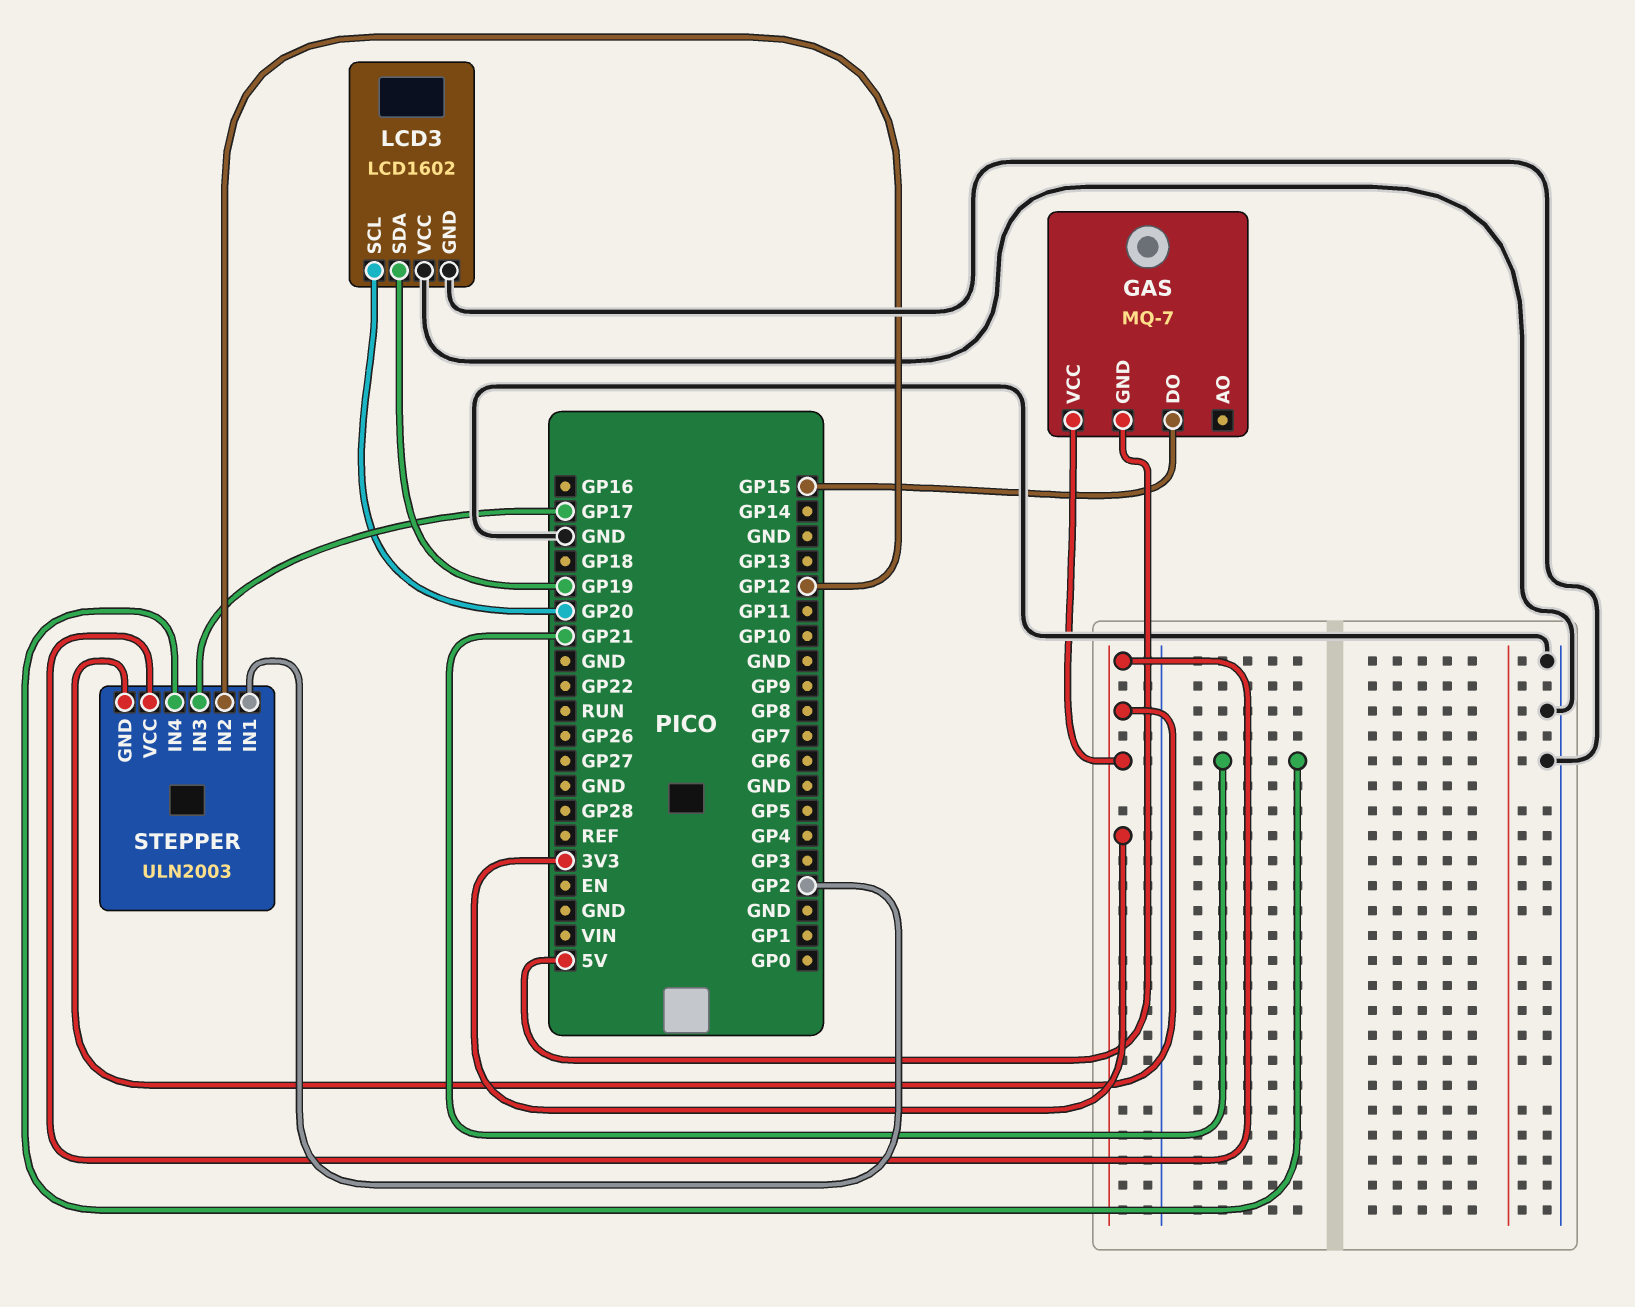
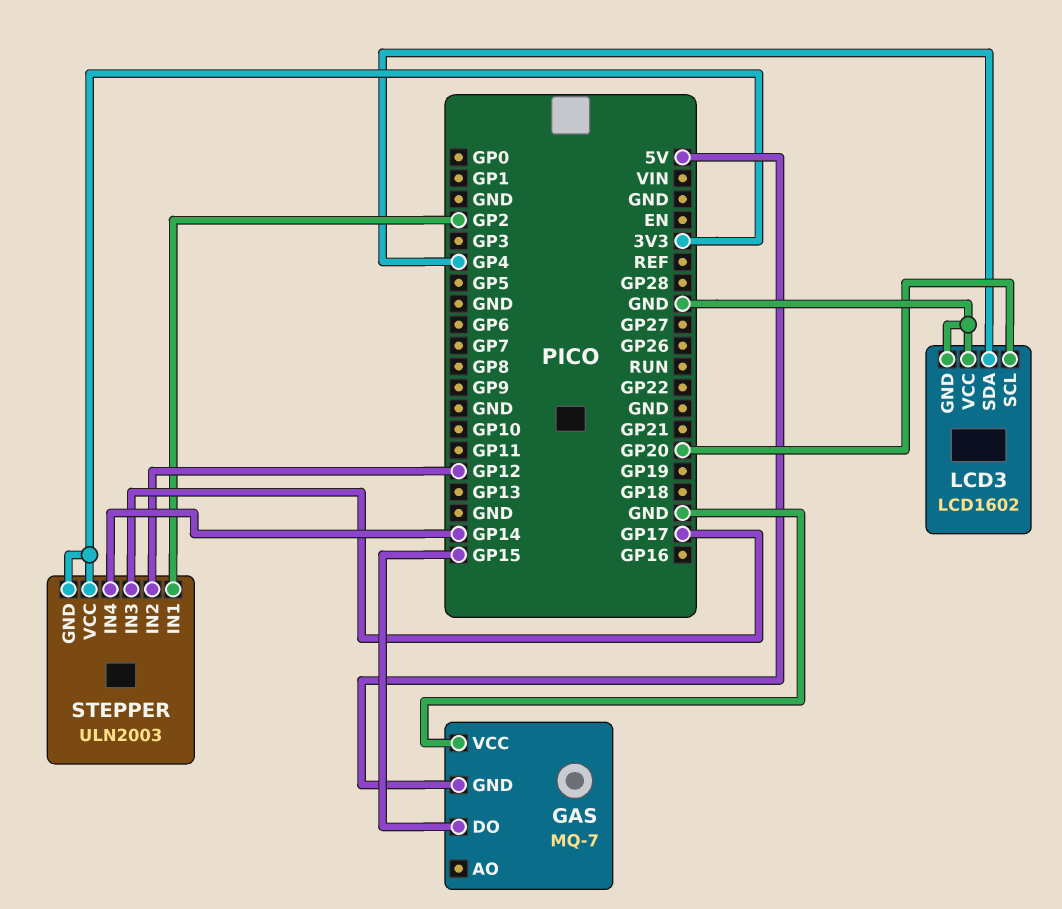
GAS pin VCC: 3V3 -> GND
LCD3 pin SDA: GP19 -> GP4
STEPPER pin IN4: GP21 -> GP14

